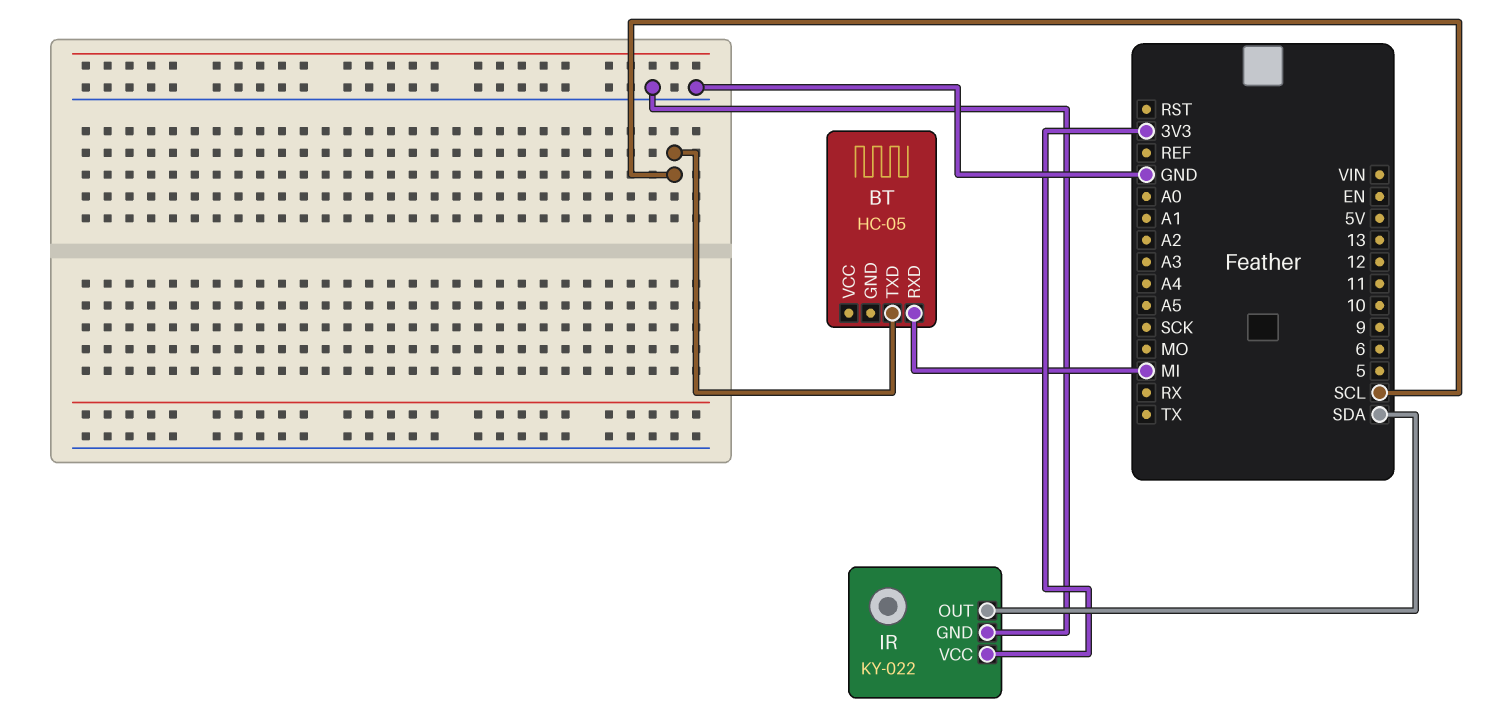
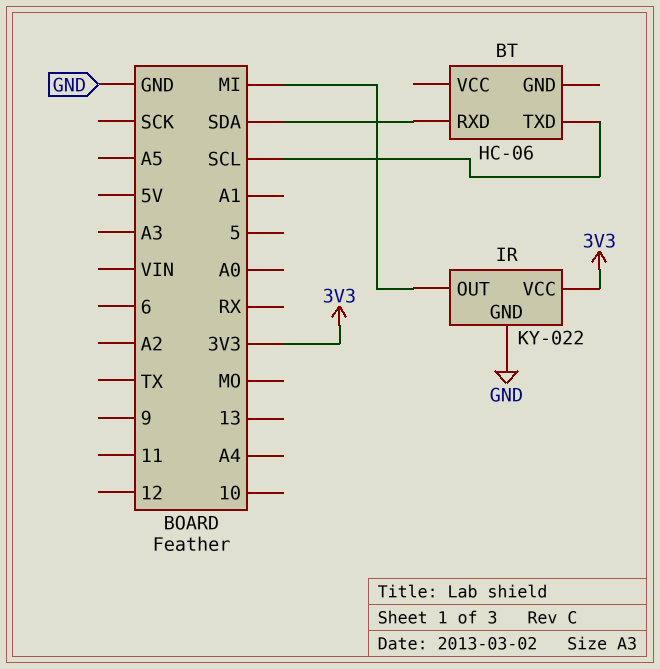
BT: HC-05 -> HC-06
BT pin RXD: MI -> SDA
IR pin OUT: SDA -> MI

